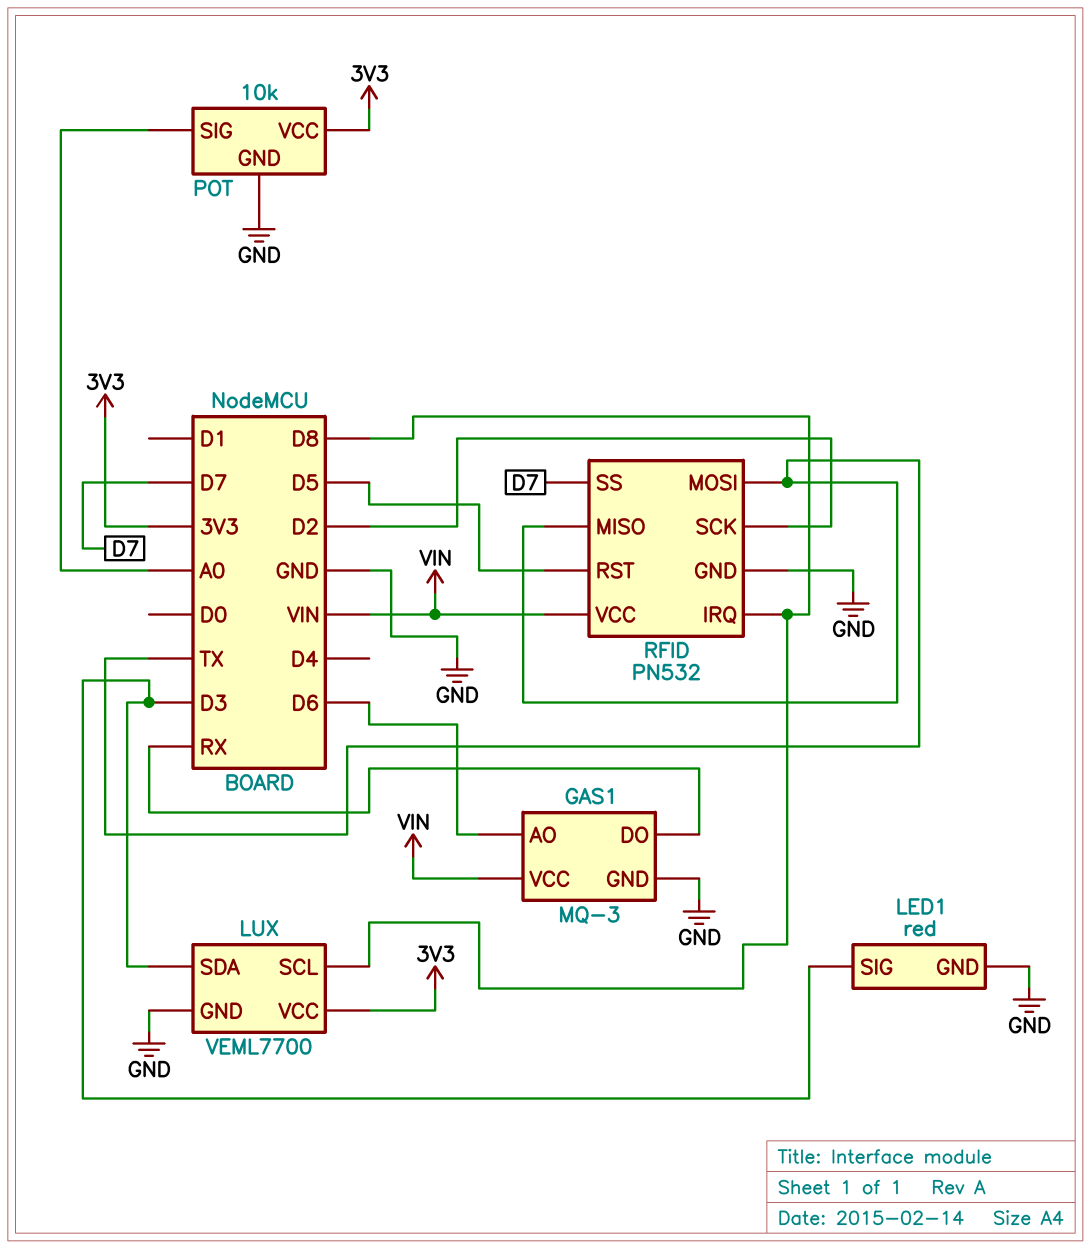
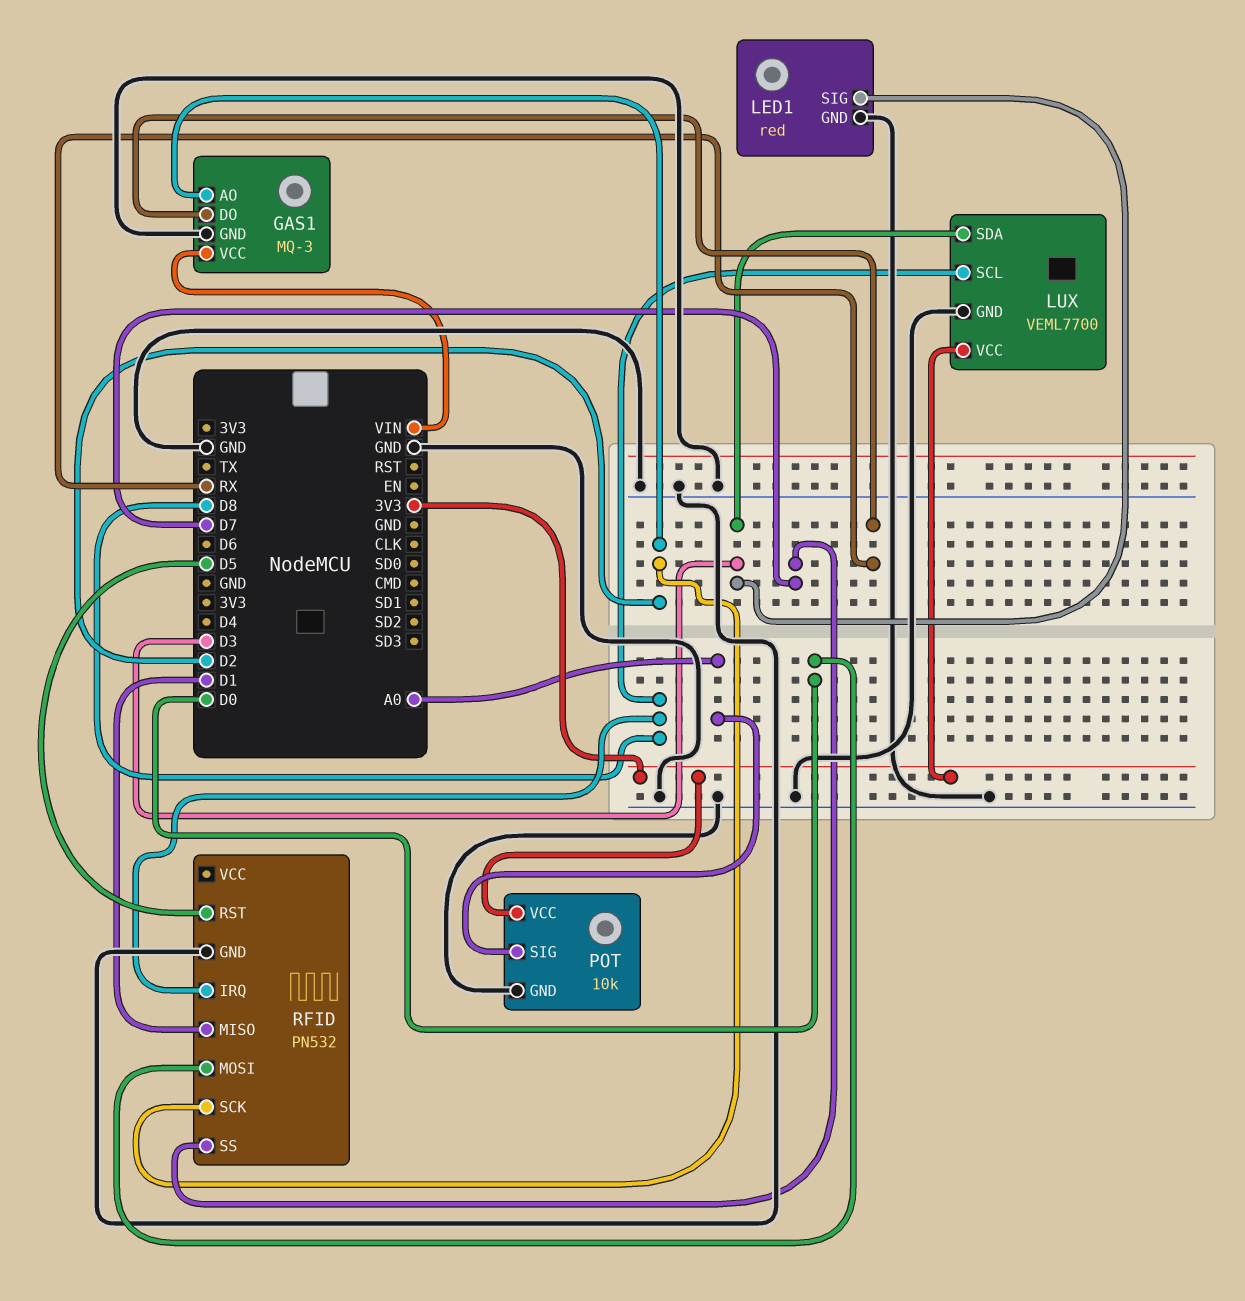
GAS1 pin AO: D6 -> D2
RFID pin MISO: TX -> D1
RFID pin MOSI: TX -> D0
RFID pin VCC: VIN -> none

